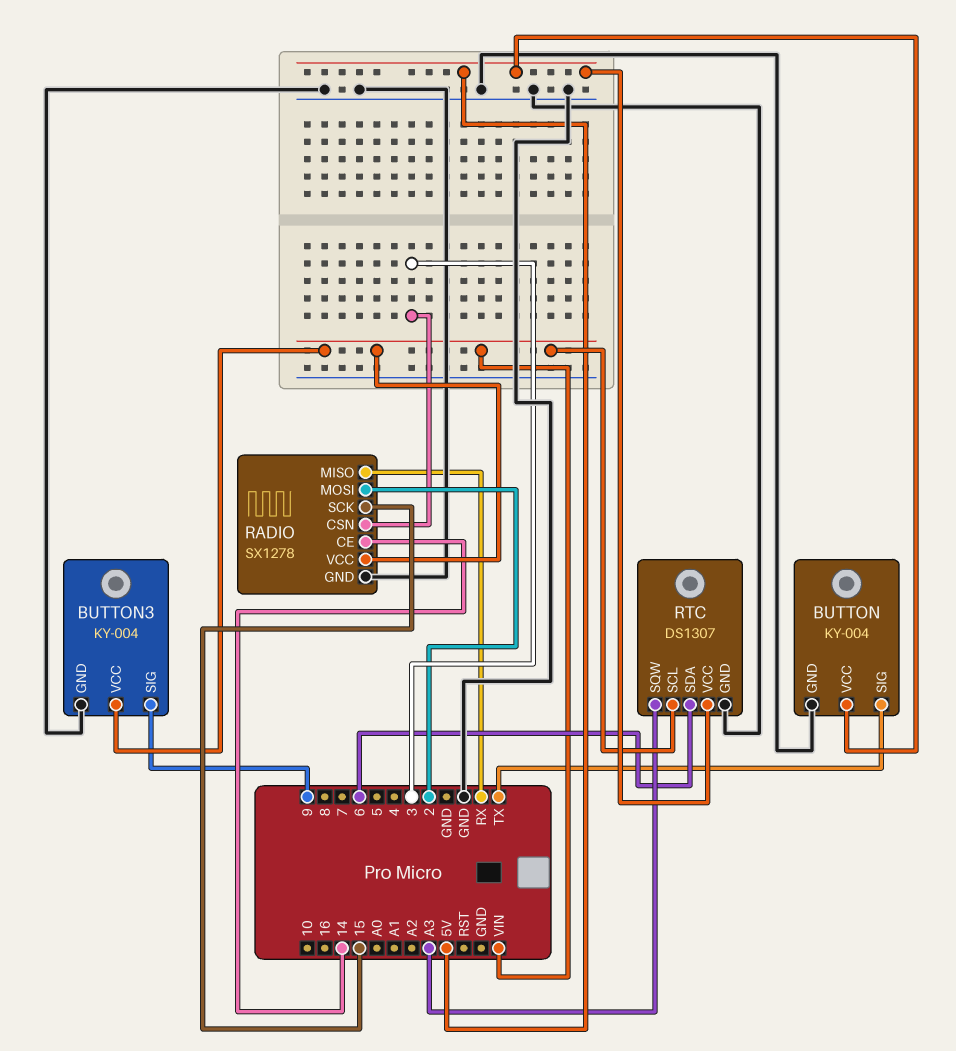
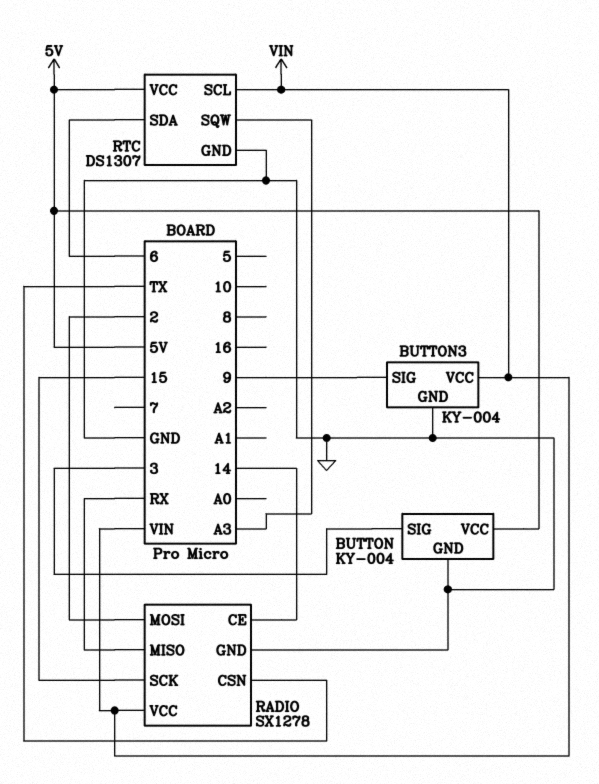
BUTTON pin SIG: TX -> 3
RADIO pin CSN: 3 -> TX

